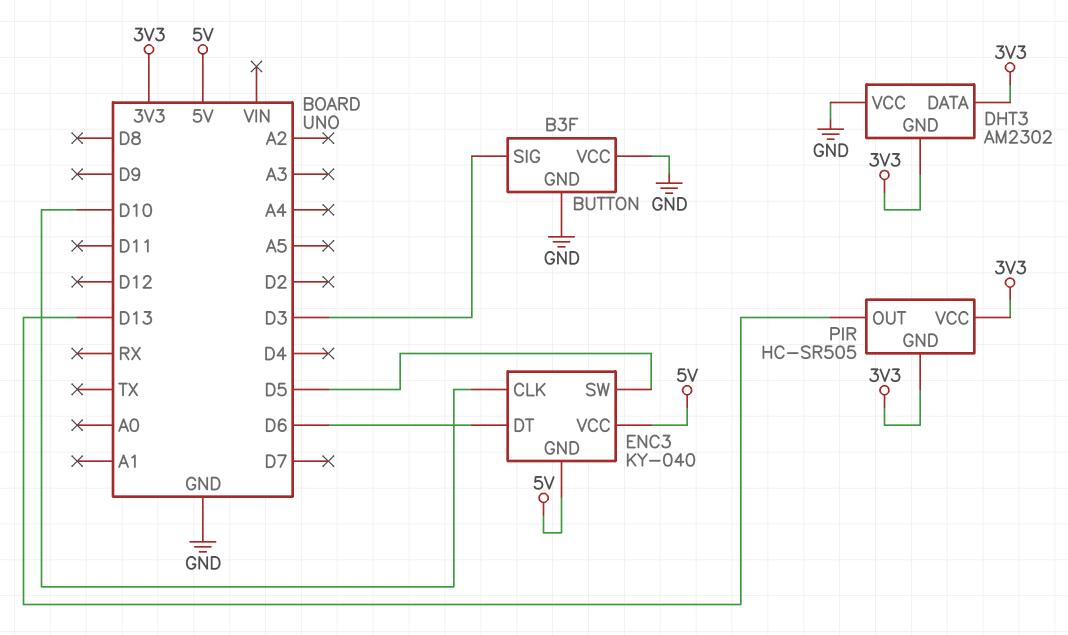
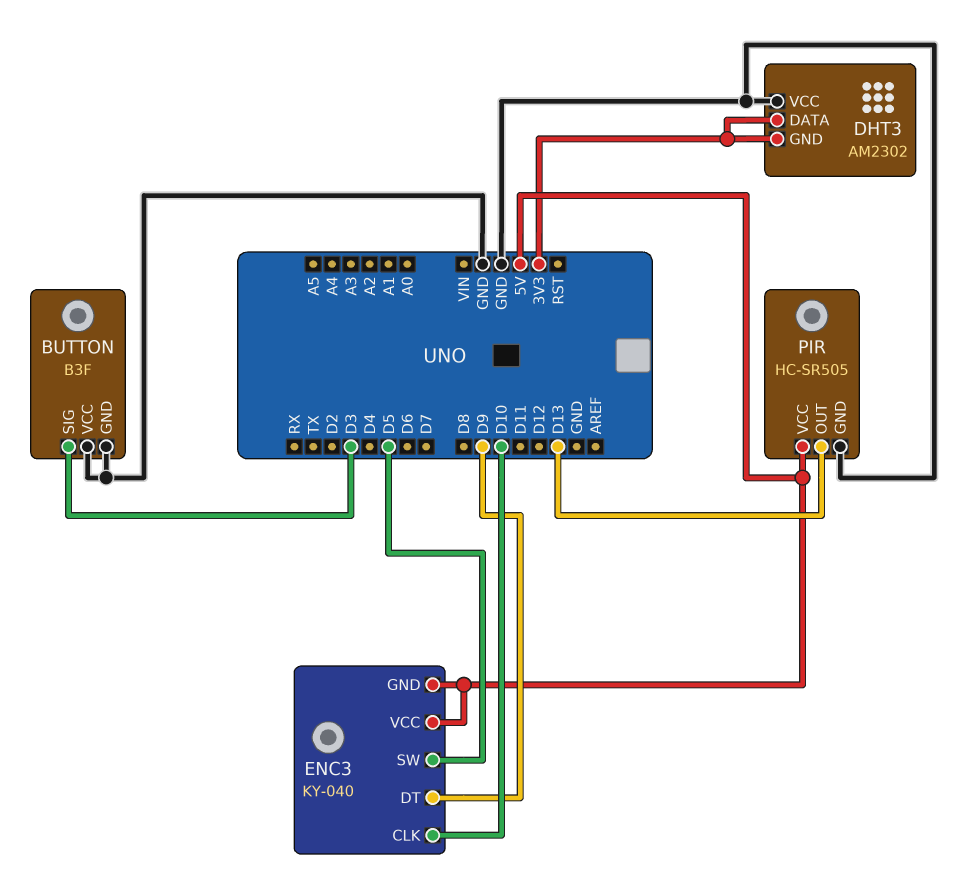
ENC3 pin DT: D6 -> D9
PIR pin GND: 3V3 -> GND
PIR pin VCC: 3V3 -> 5V

